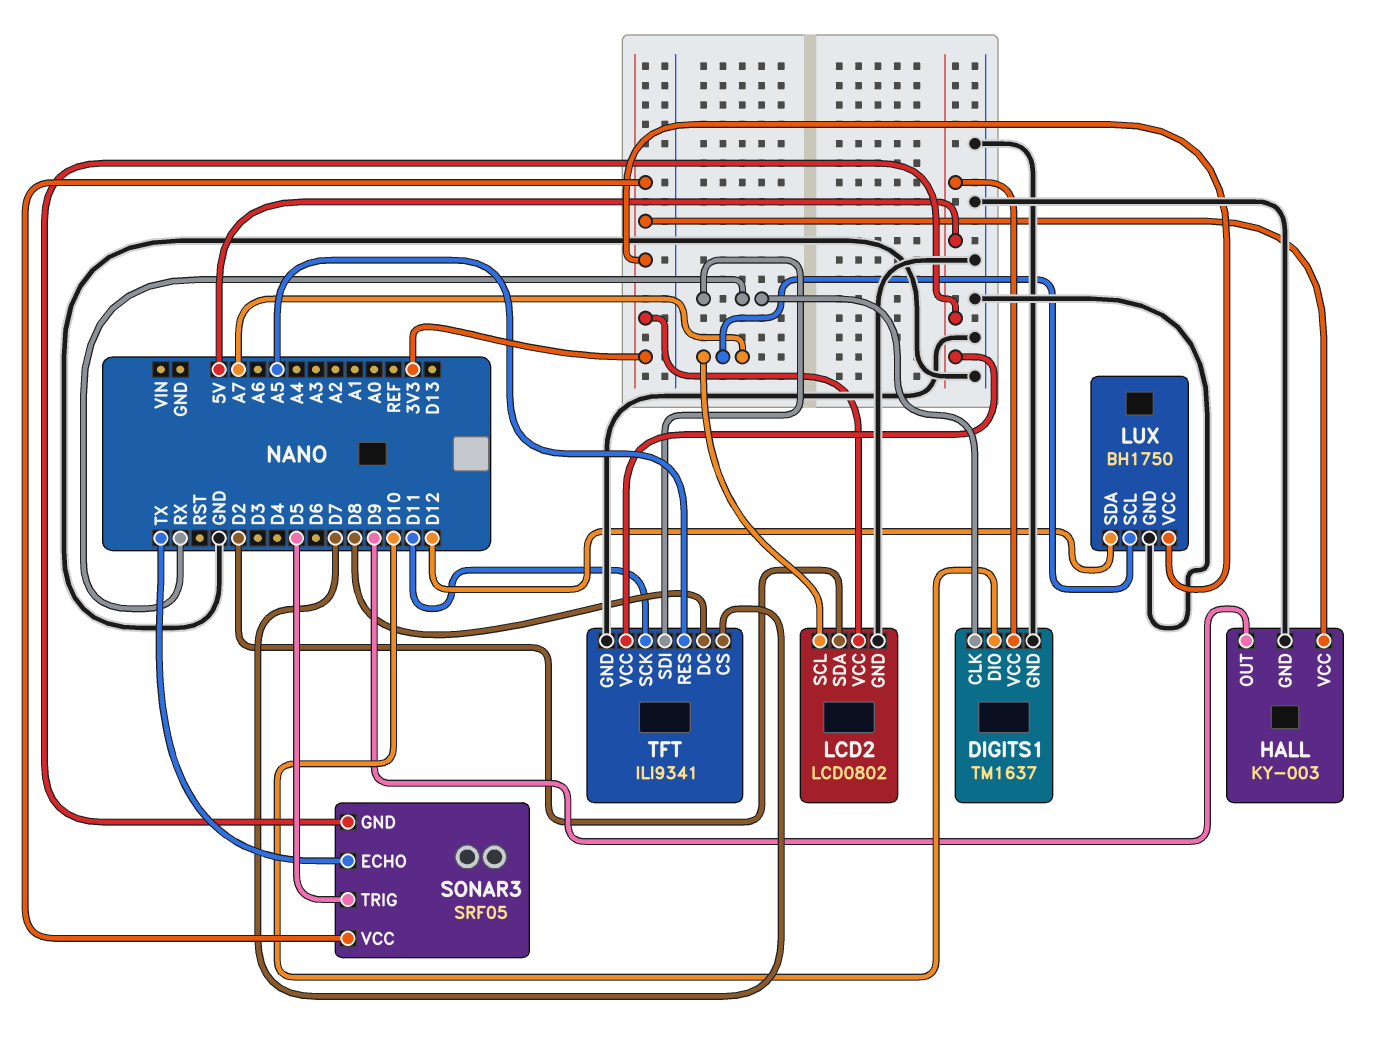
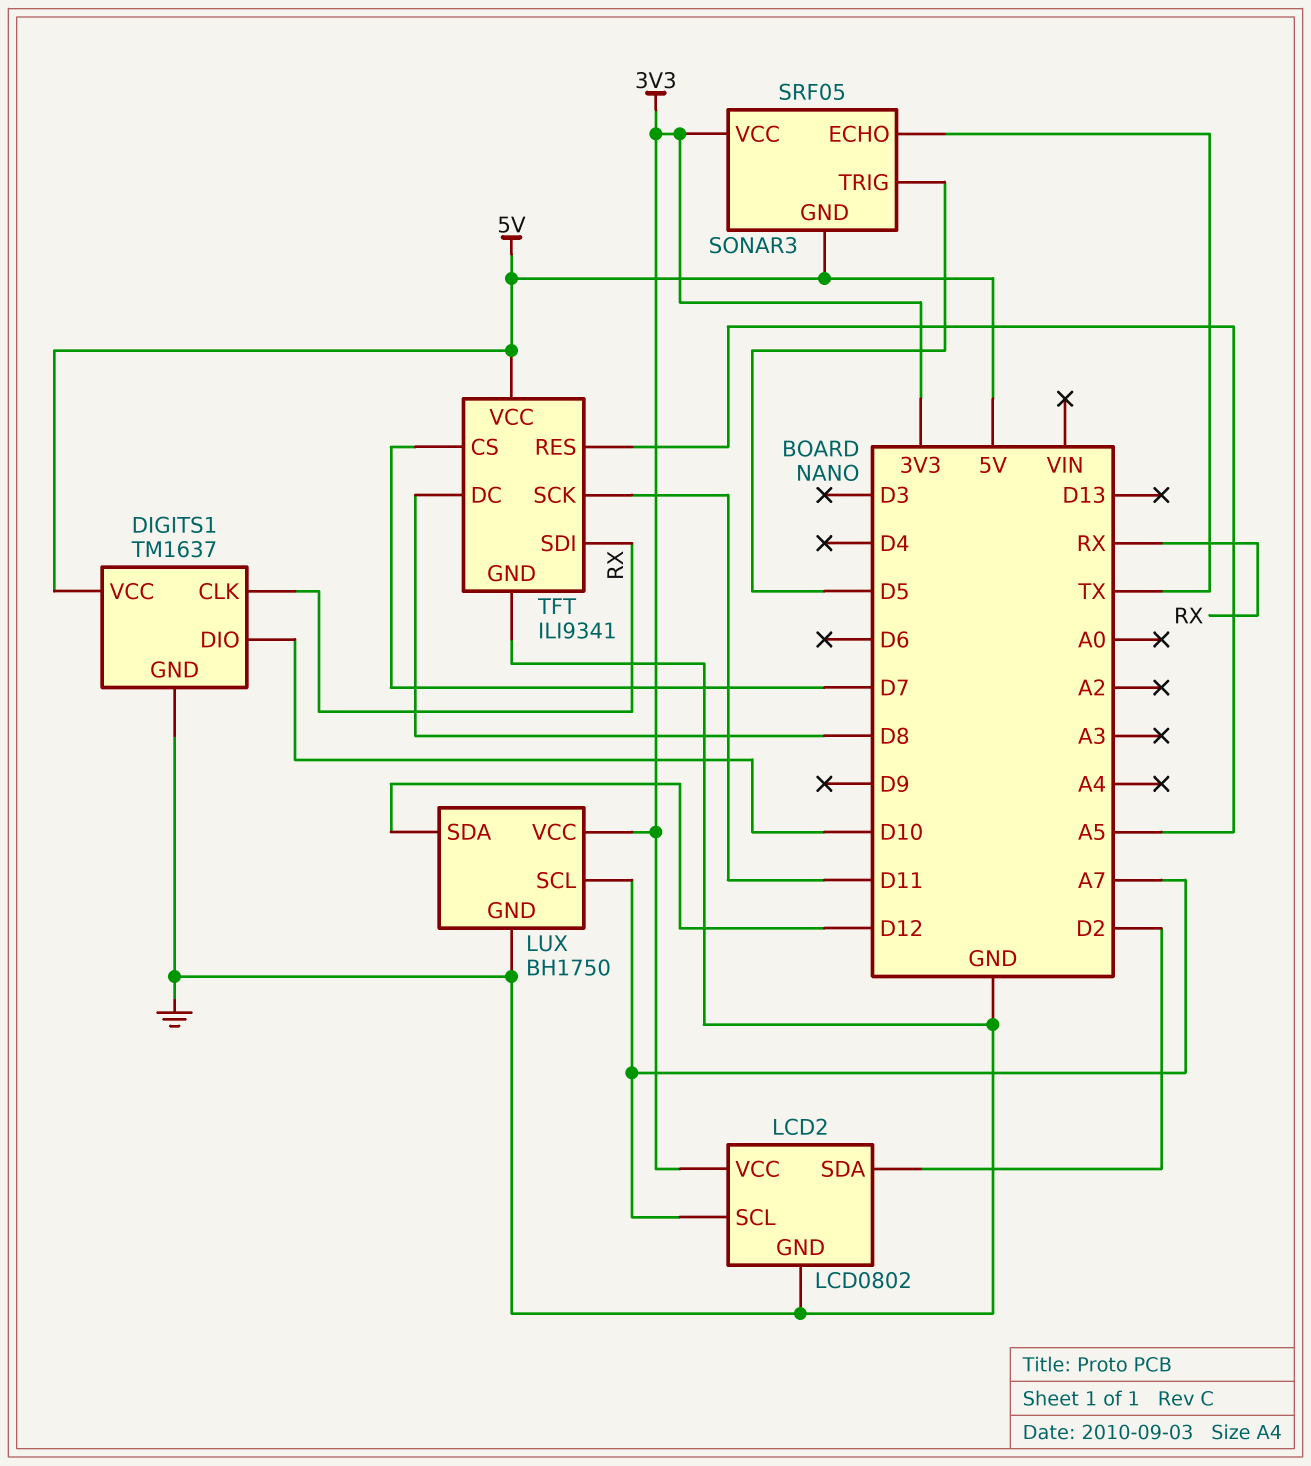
HALL: KY-003 -> none
HALL pin GND: GND -> none
HALL pin OUT: D9 -> none
HALL pin VCC: 3V3 -> none

